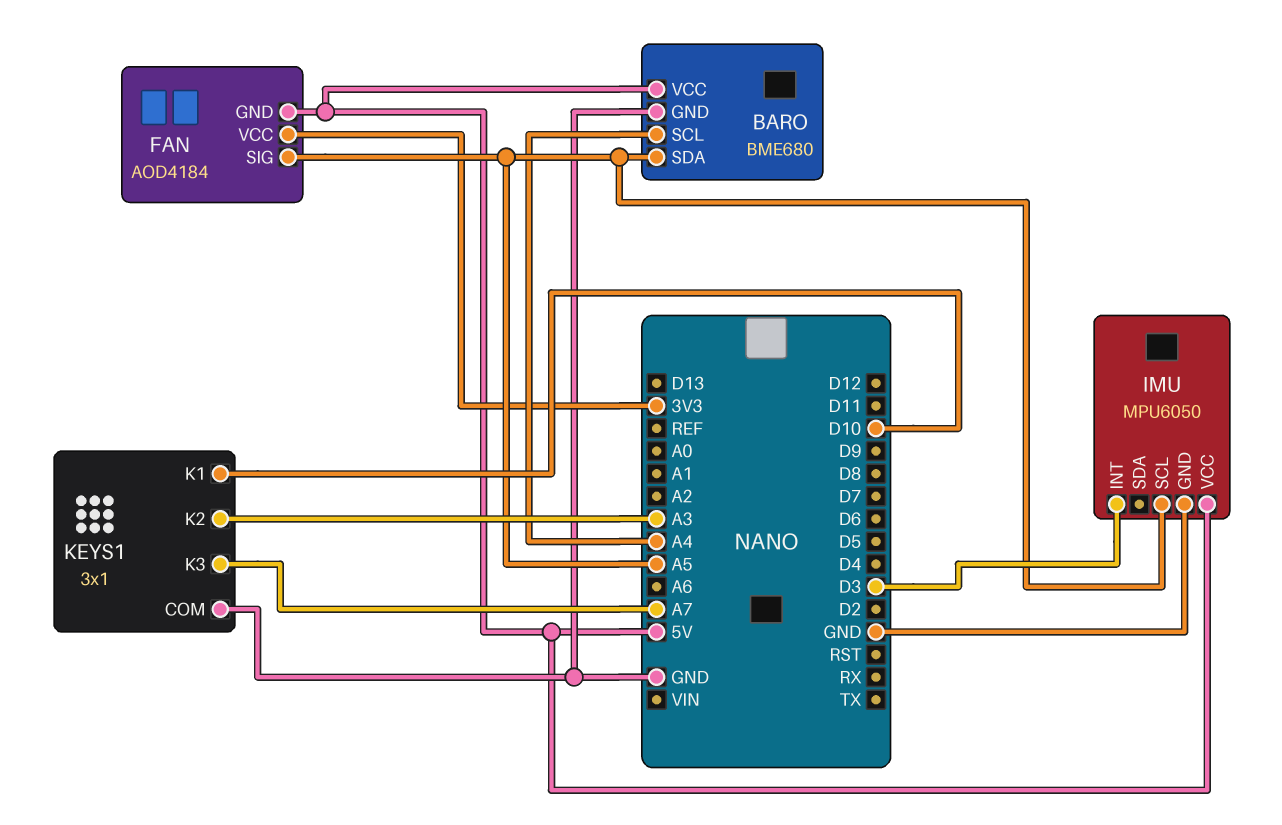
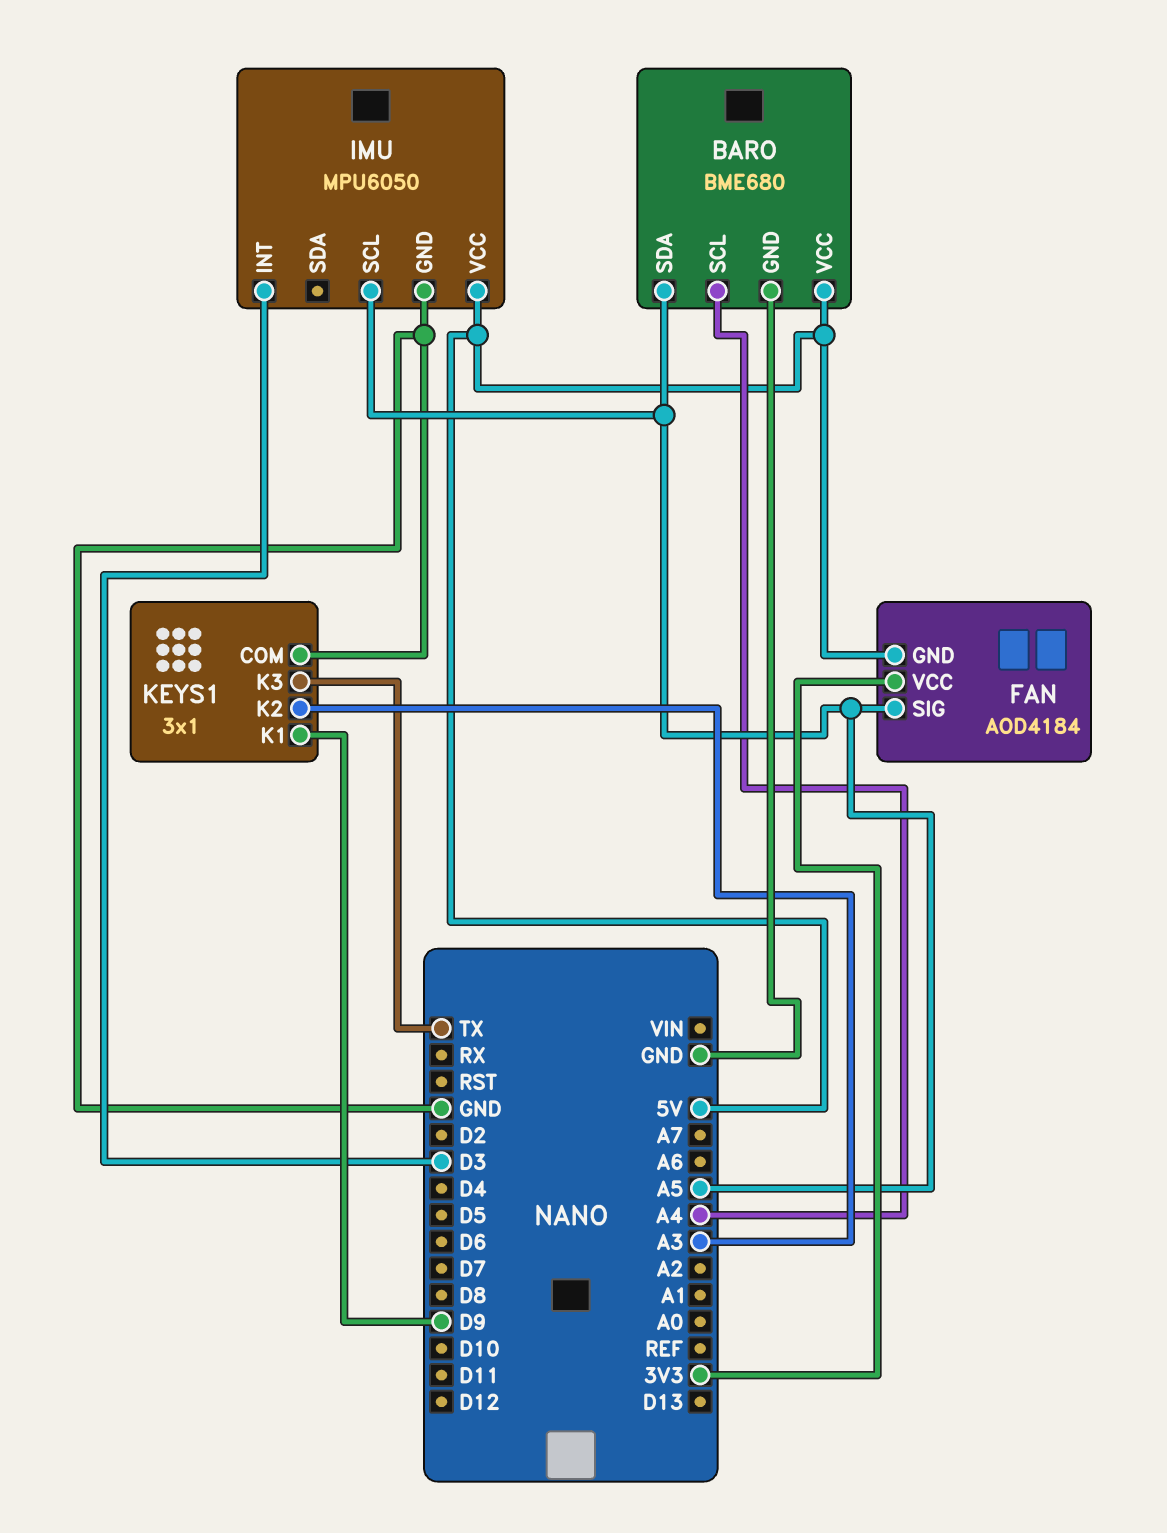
KEYS1 pin K1: D10 -> D9
KEYS1 pin K3: A7 -> TX

